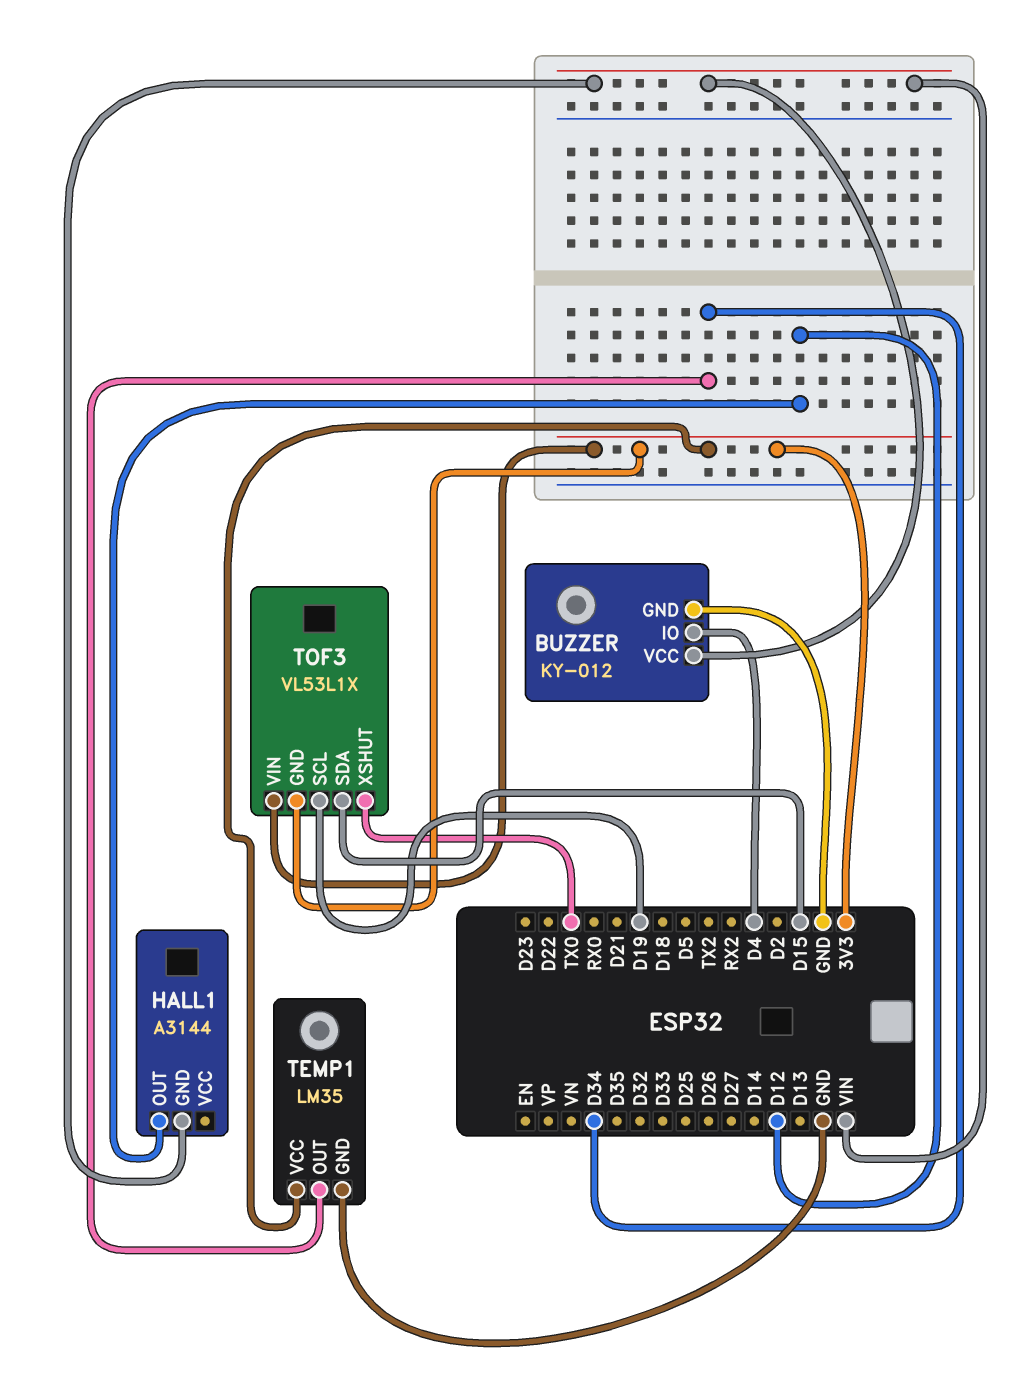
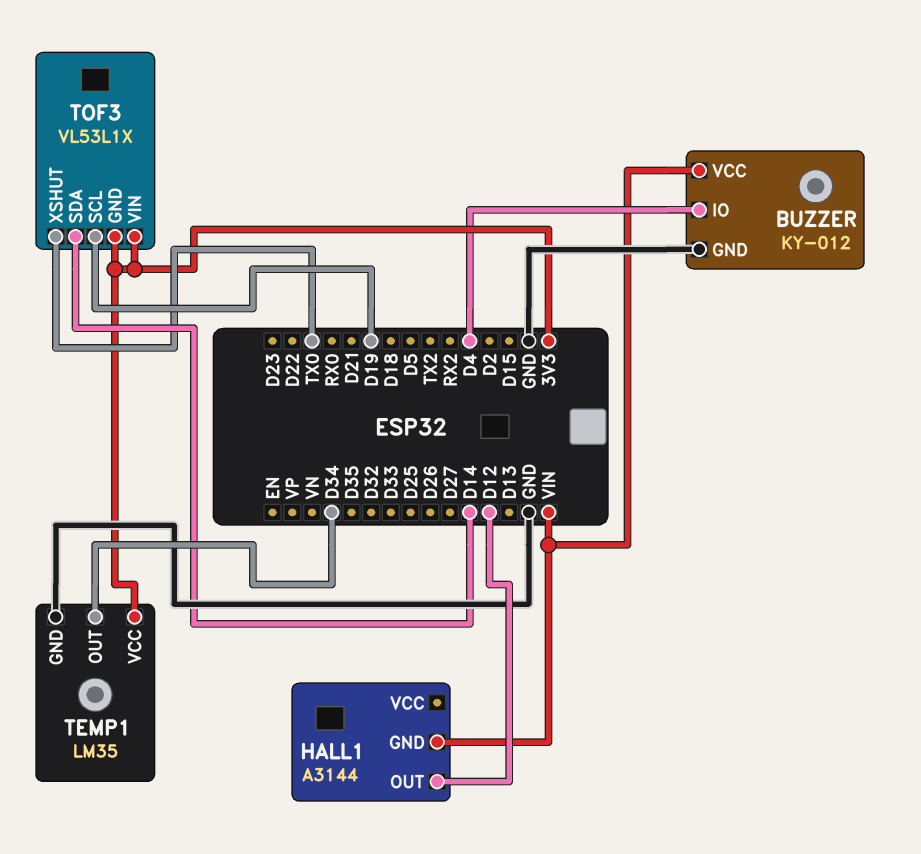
TOF3 pin SDA: D15 -> D14

